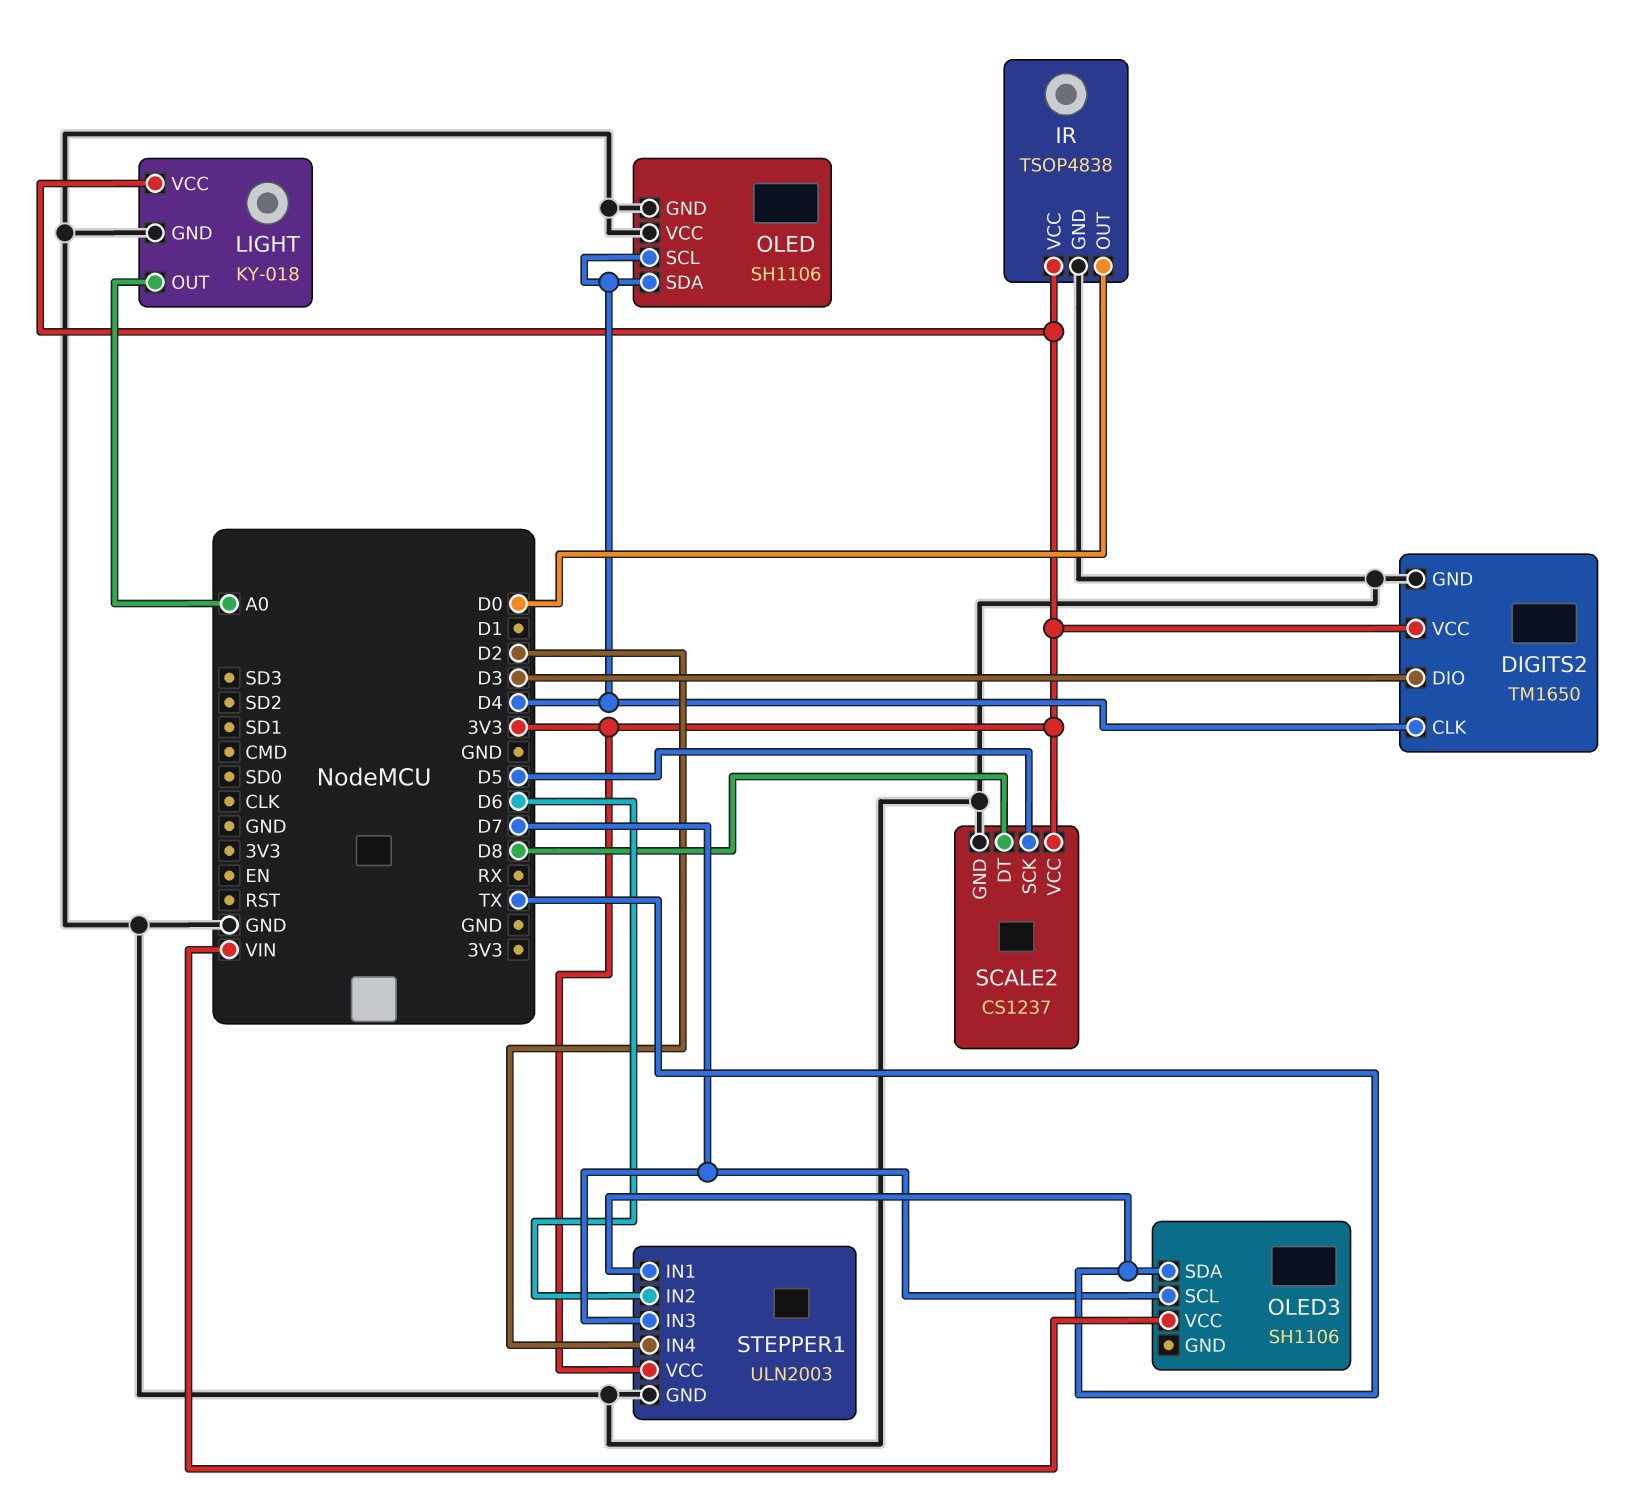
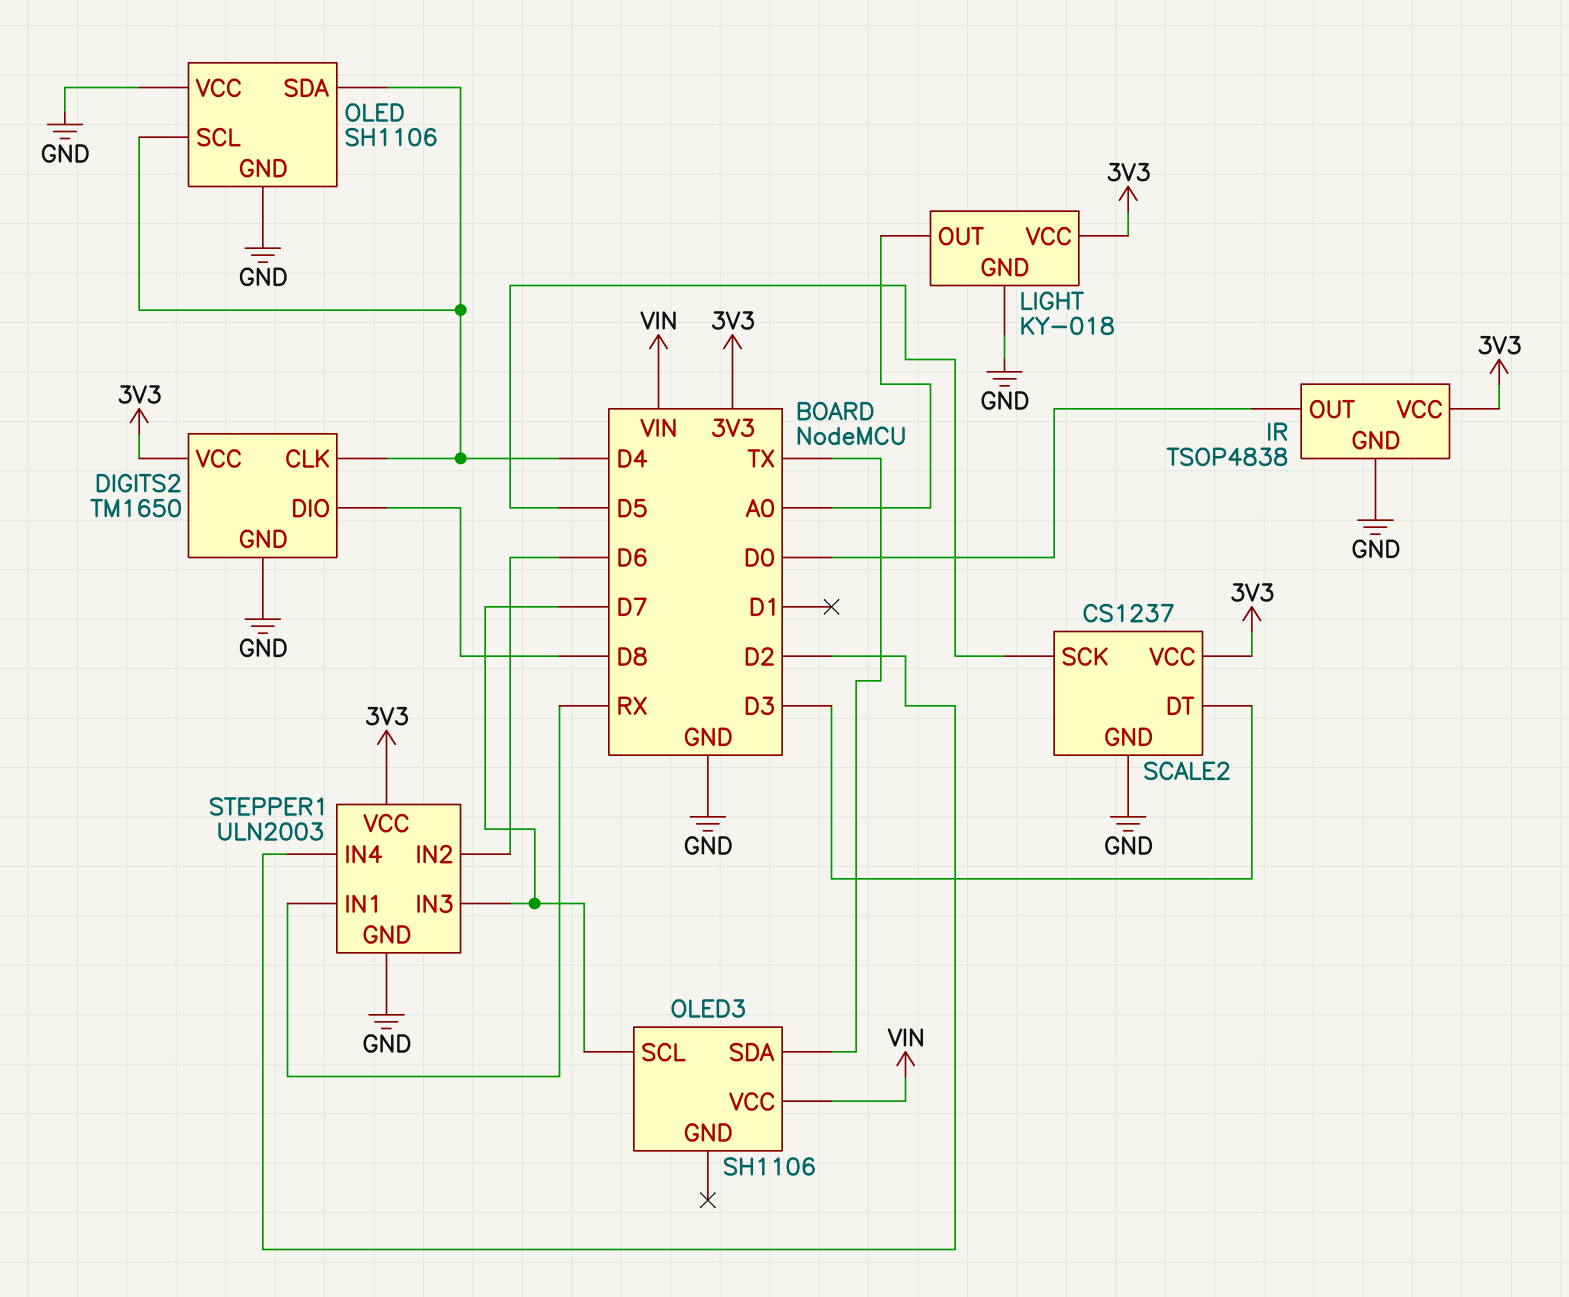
DIGITS2 pin DIO: D3 -> D8
SCALE2 pin DT: D8 -> D3
STEPPER1 pin IN1: TX -> RX

